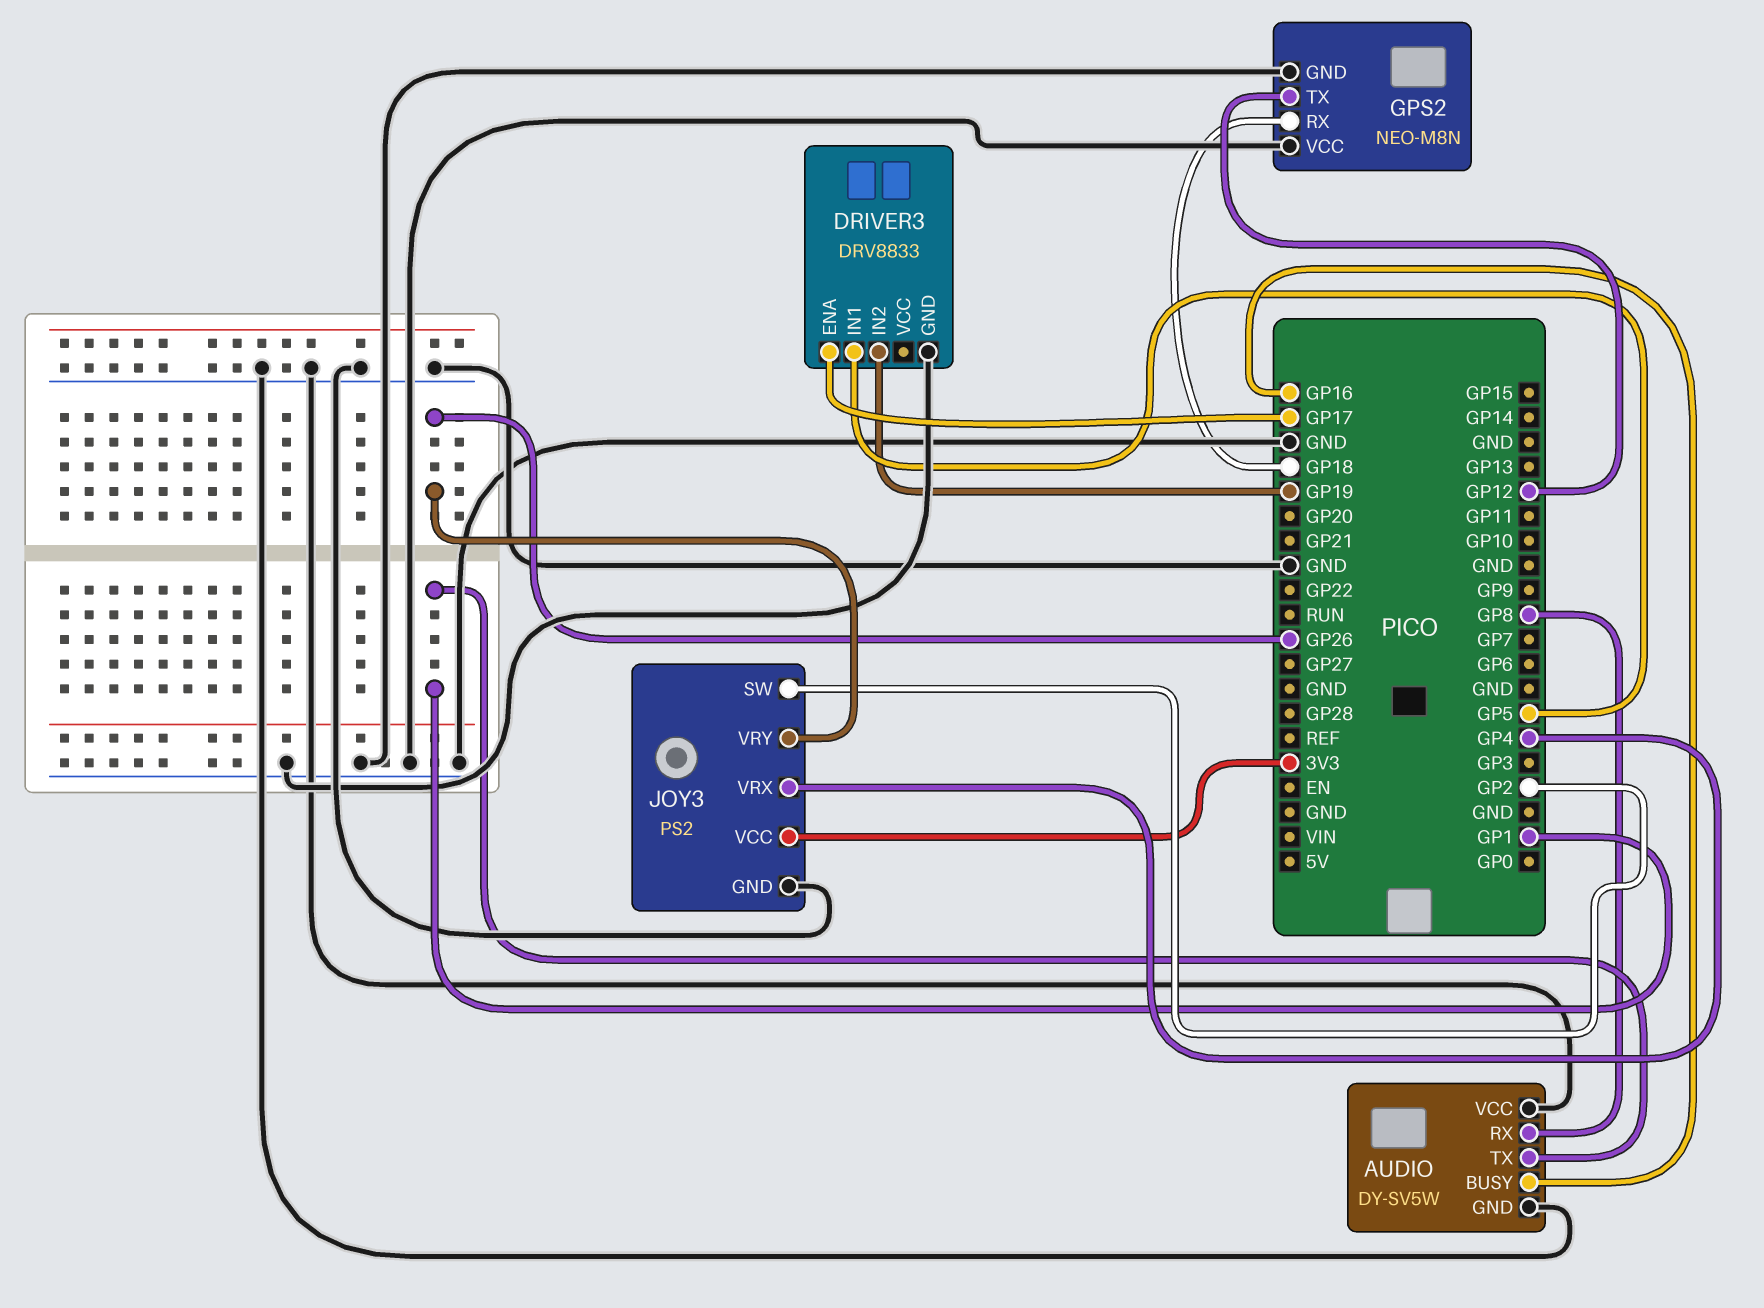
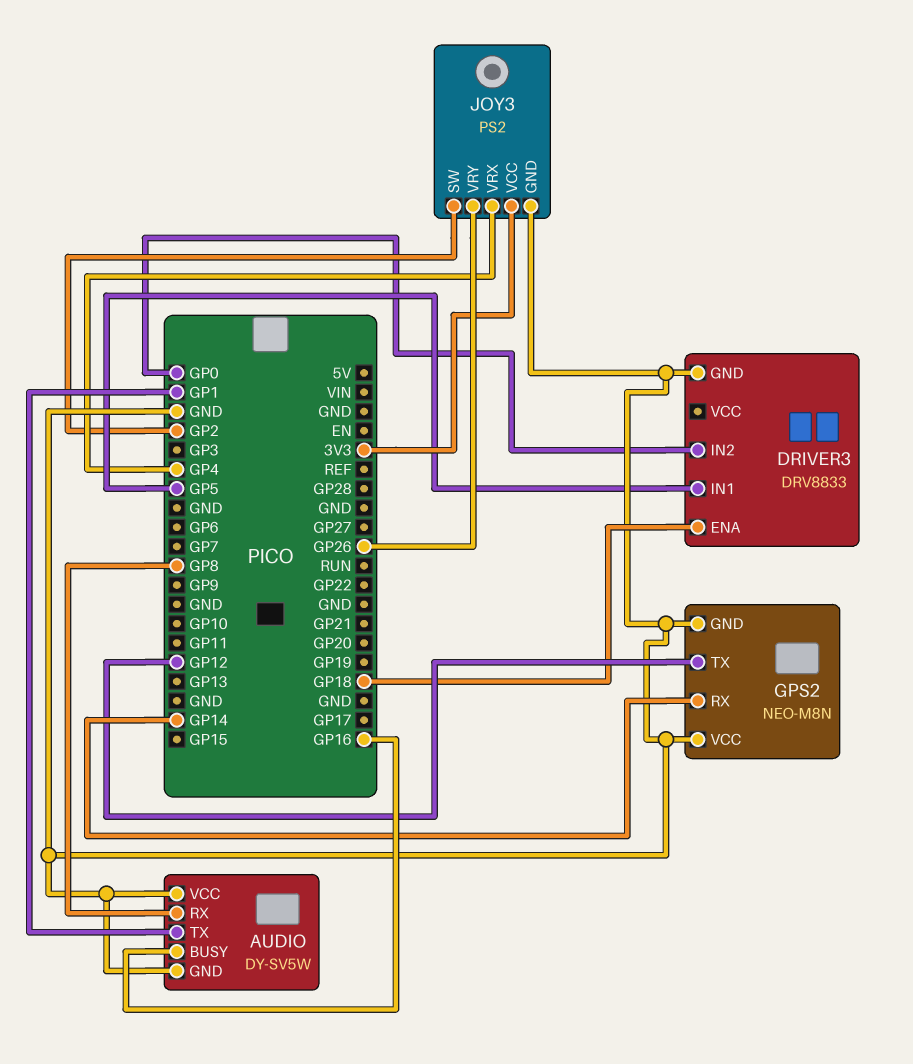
DRIVER3 pin ENA: GP17 -> GP18
DRIVER3 pin IN2: GP19 -> GP0
GPS2 pin RX: GP18 -> GP14

